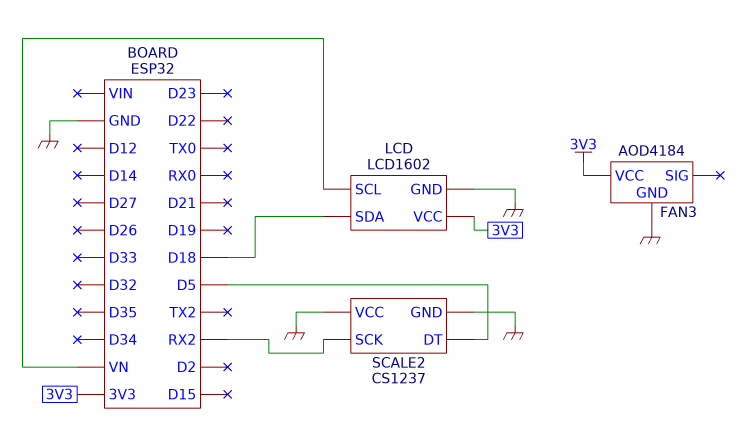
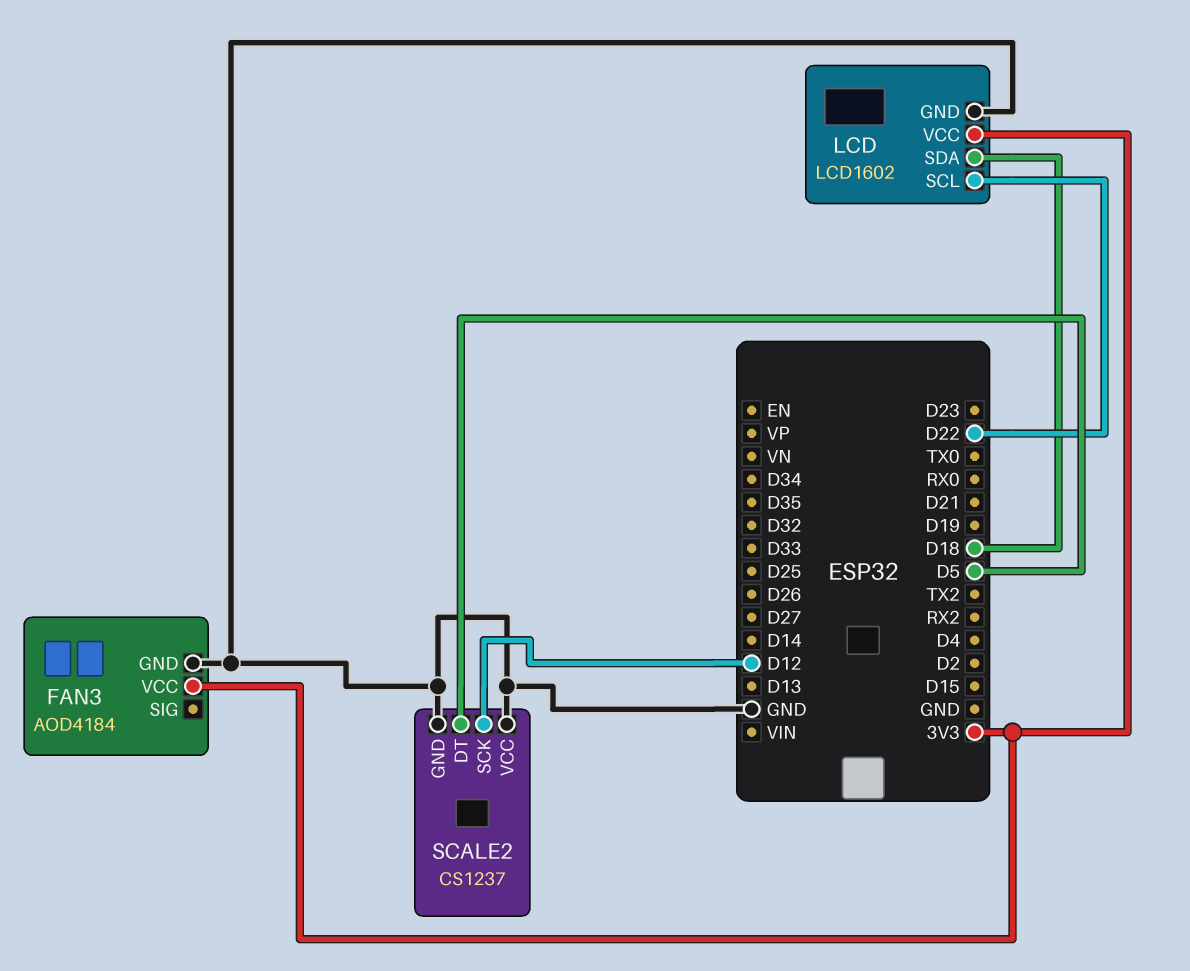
LCD pin SCL: VN -> D22
SCALE2 pin SCK: RX2 -> D12

